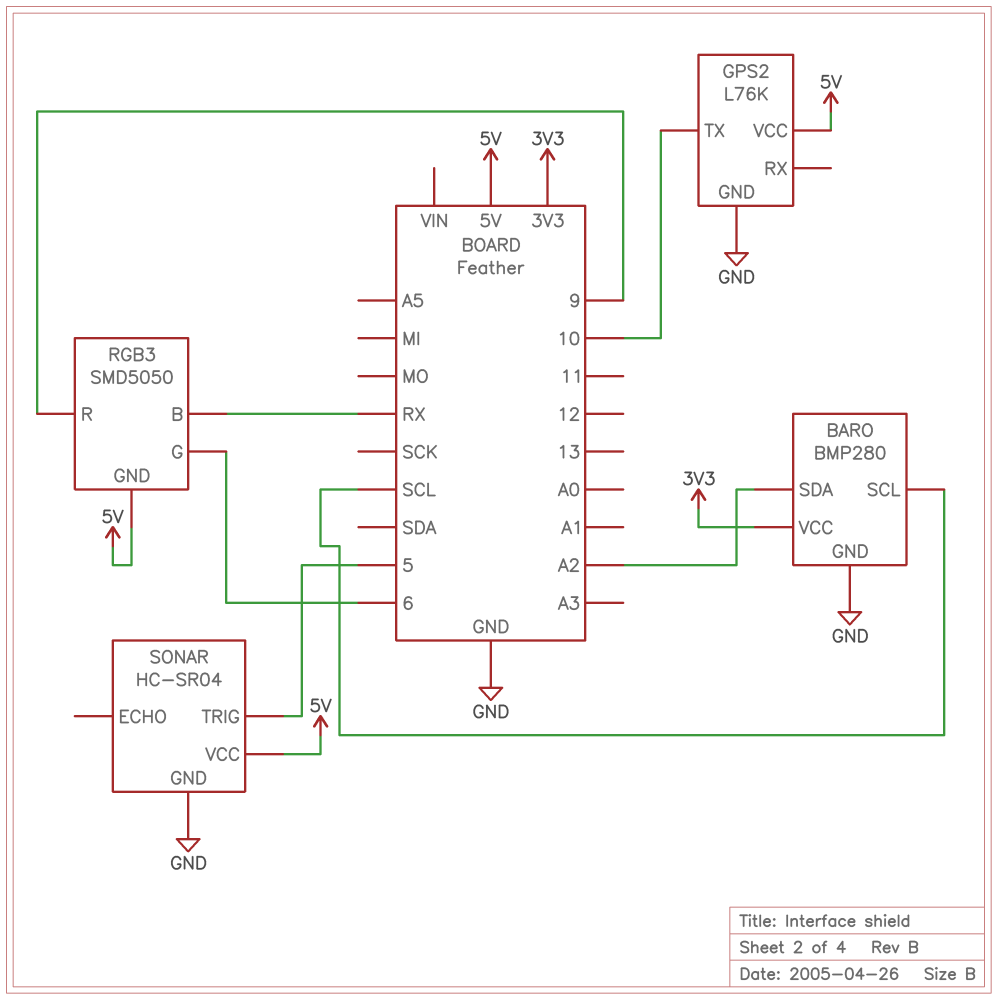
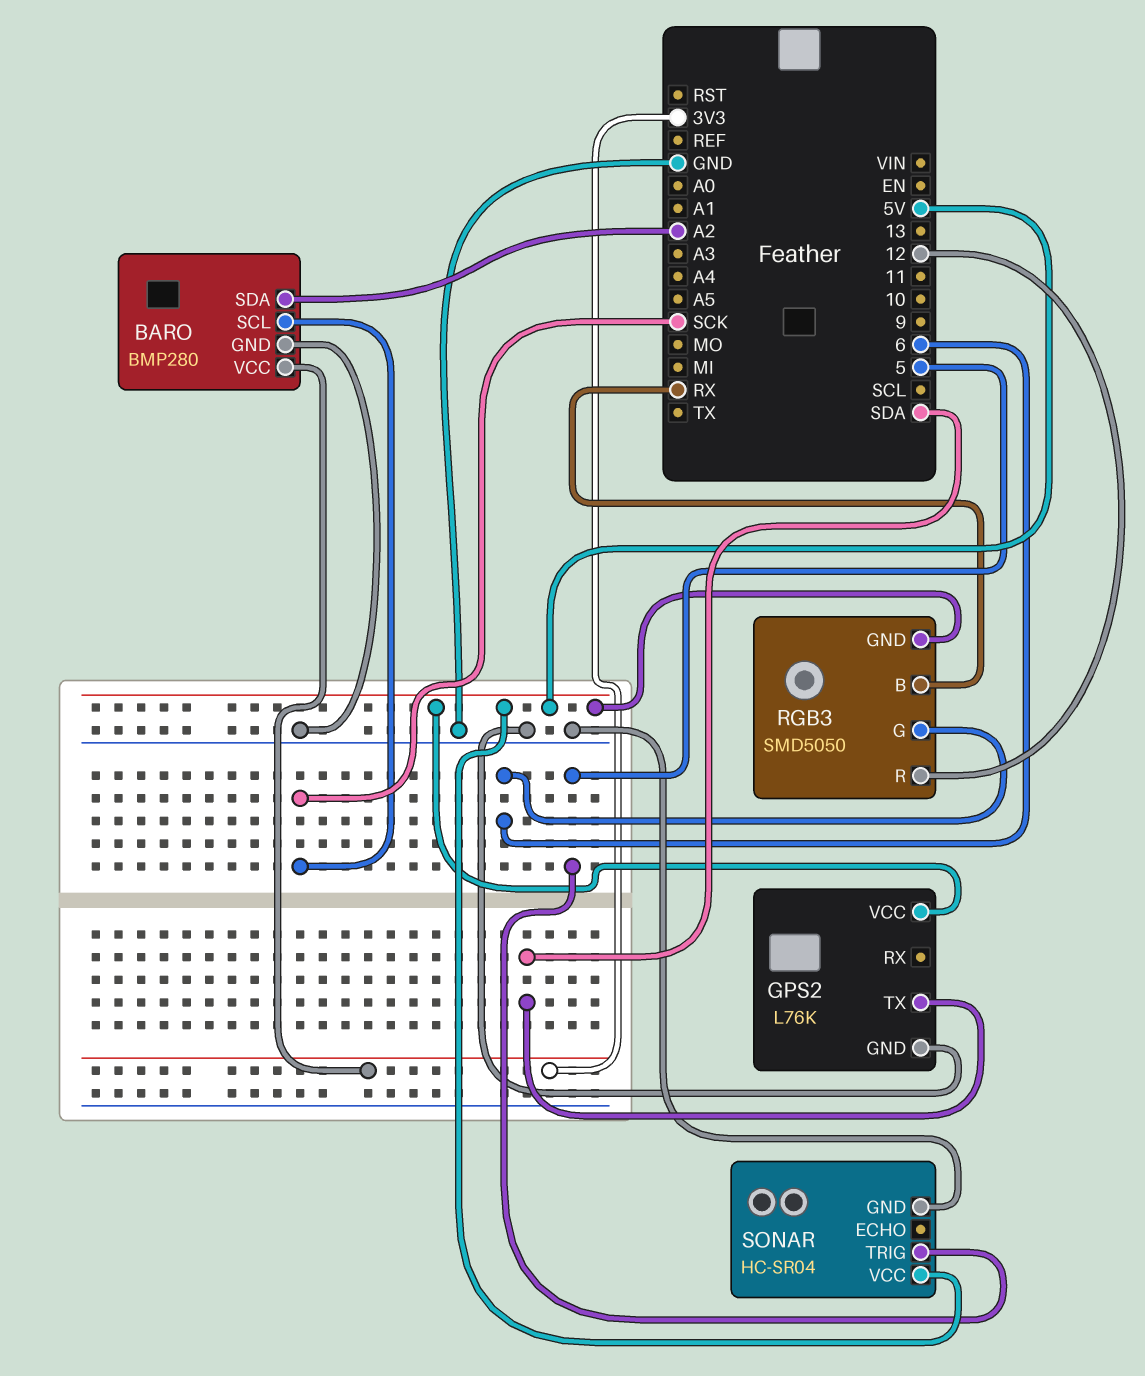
BARO pin SCL: SCL -> SCK
GPS2 pin TX: 10 -> SDA
RGB3 pin R: 9 -> 12

